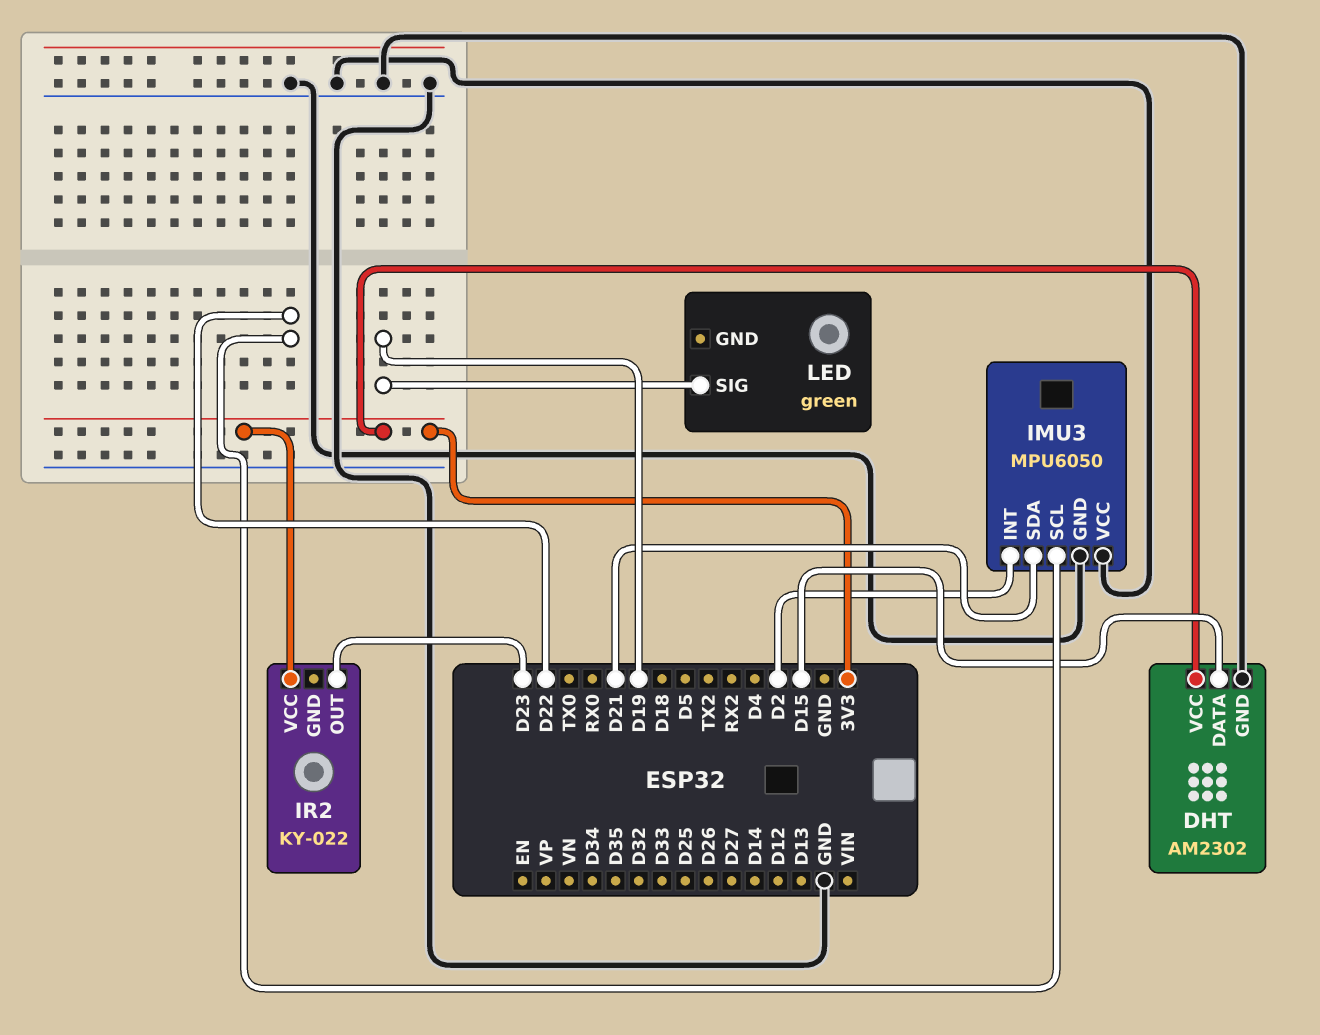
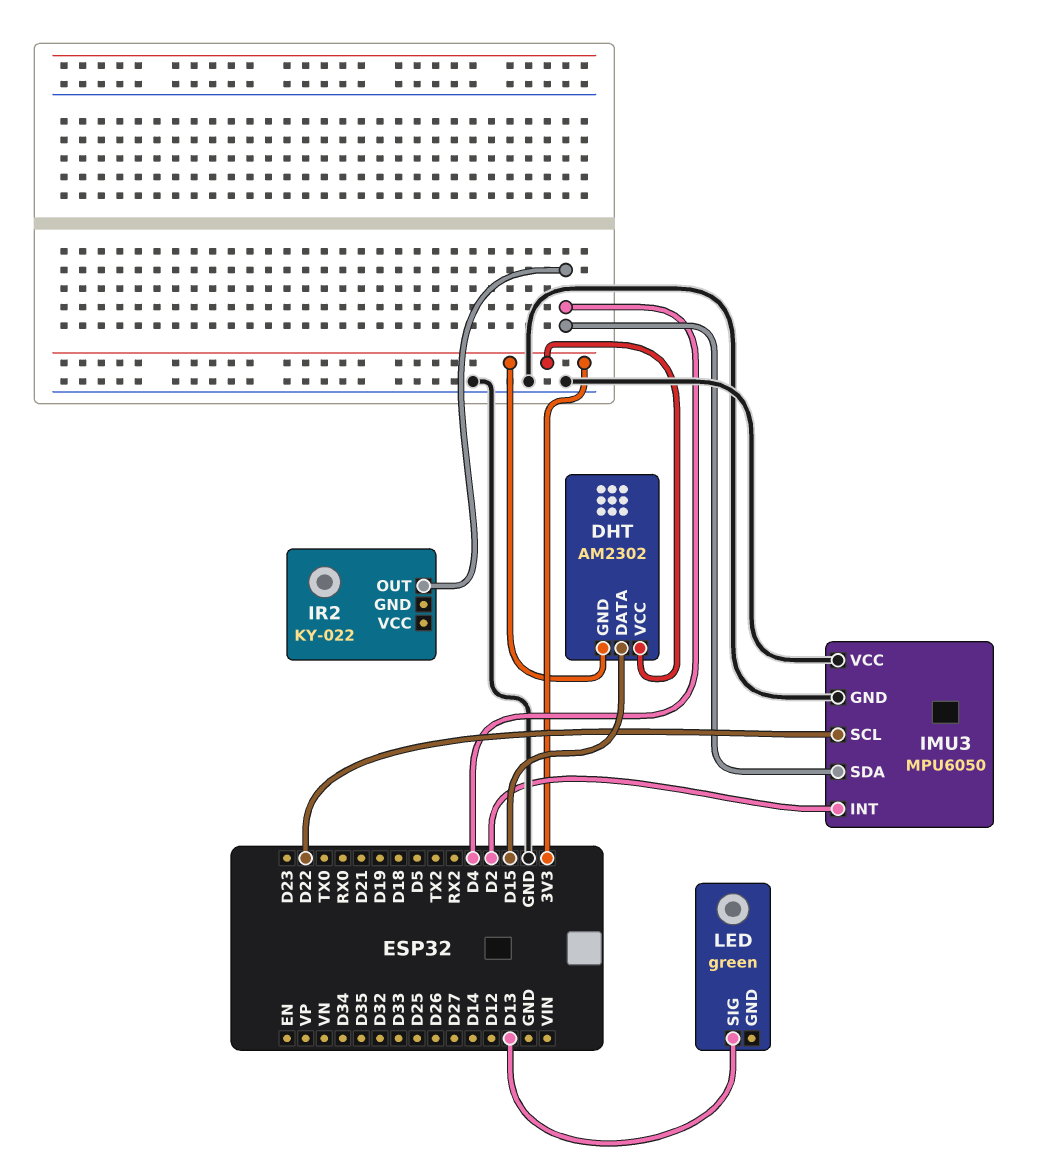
DHT pin GND: GND -> 3V3
IMU3 pin SDA: D21 -> D4
IR2 pin OUT: D23 -> D4
IR2 pin VCC: 3V3 -> none
LED pin SIG: D19 -> D13

